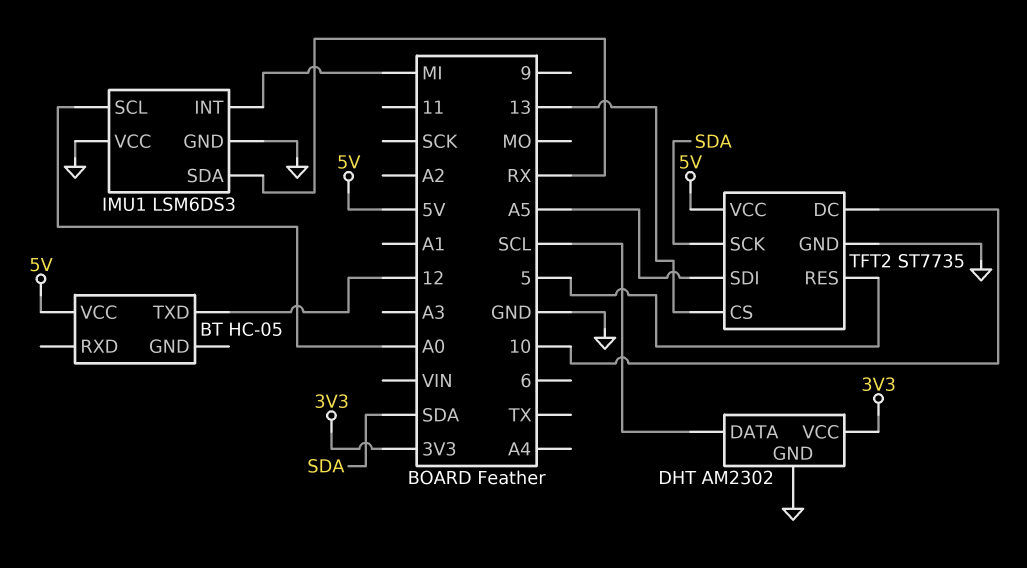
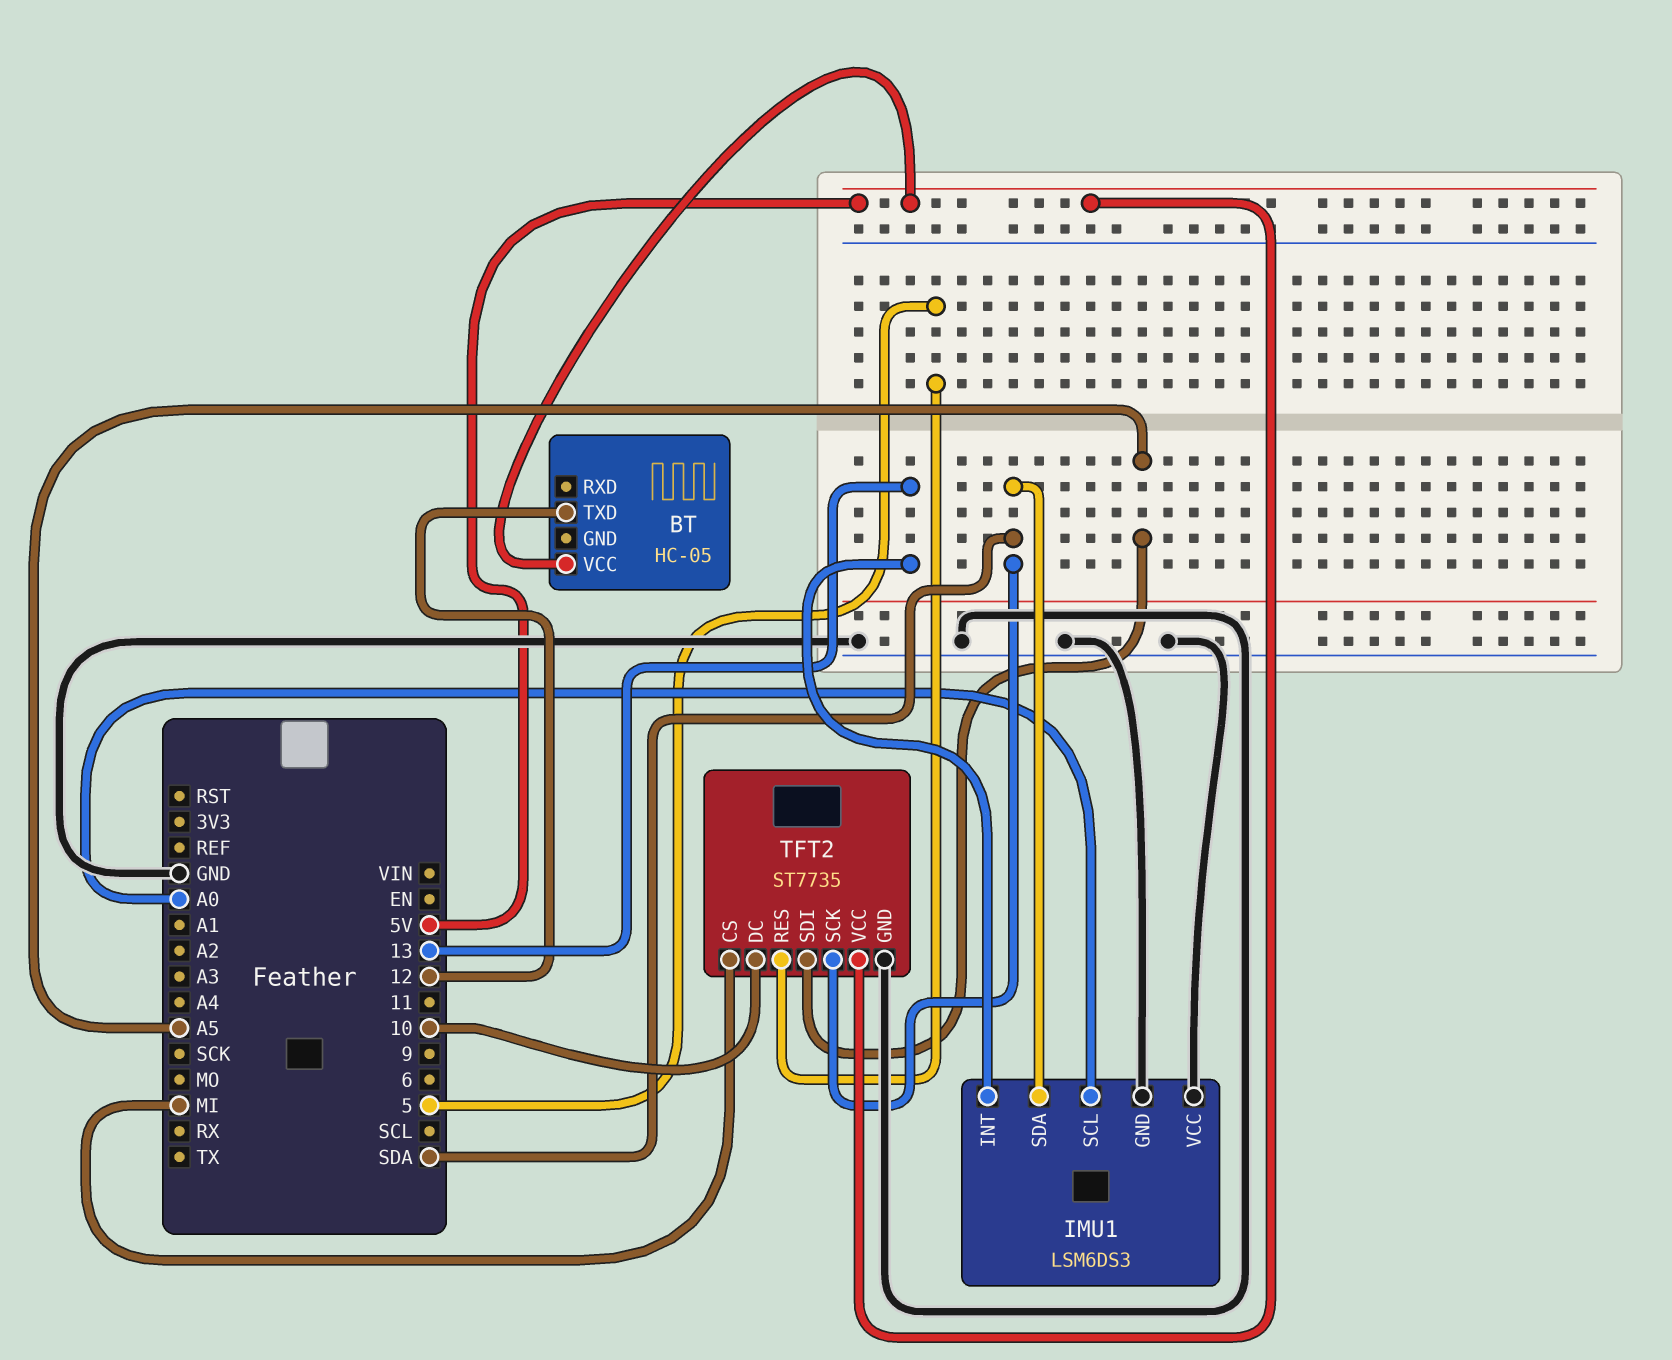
DHT: AM2302 -> none
DHT pin DATA: SCL -> none
DHT pin GND: GND -> none
DHT pin VCC: 3V3 -> none
IMU1 pin INT: MI -> 13
IMU1 pin SDA: RX -> SDA
TFT2 pin CS: 13 -> MI

